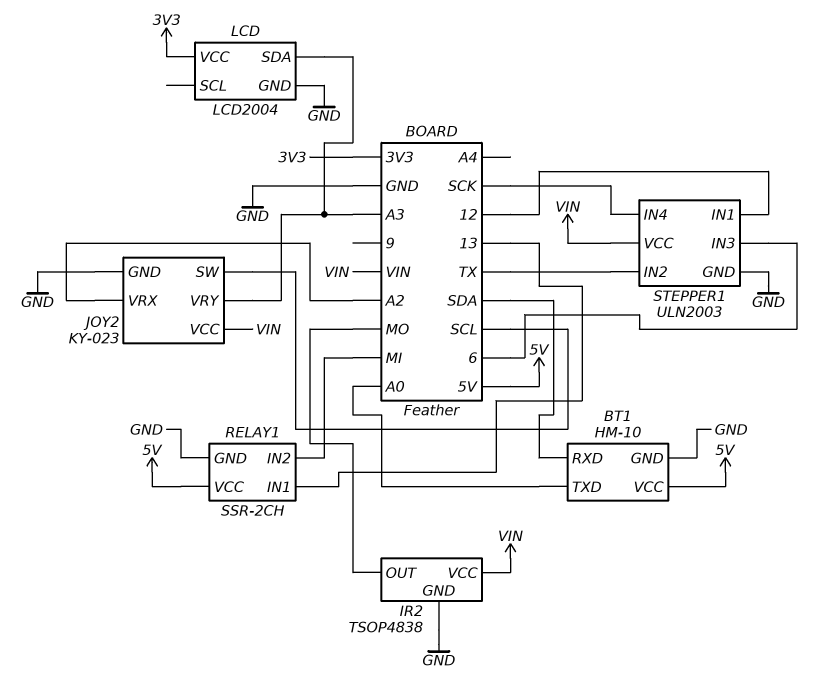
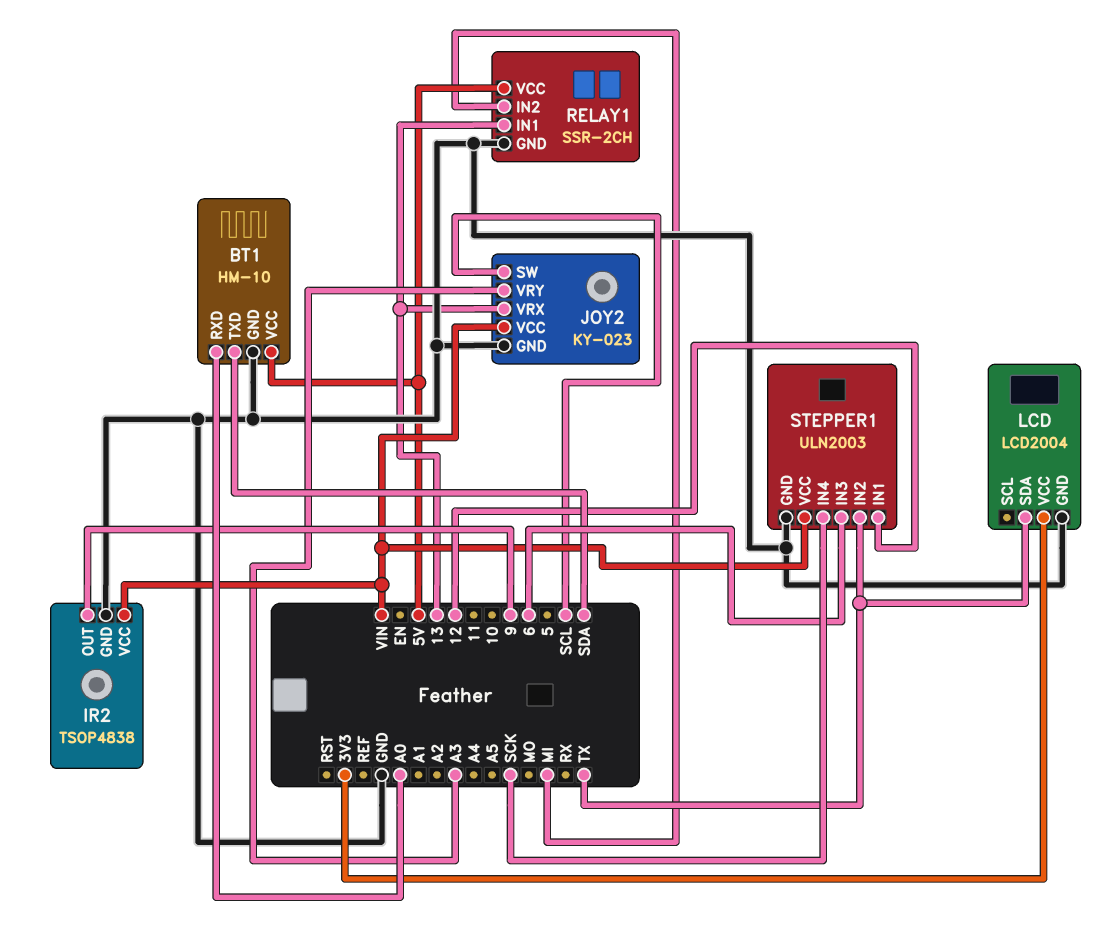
BT1 pin RXD: SDA -> A0
BT1 pin TXD: A0 -> SDA
IR2 pin OUT: MO -> 9
JOY2 pin VRX: A2 -> 13
LCD pin SDA: A3 -> TX

